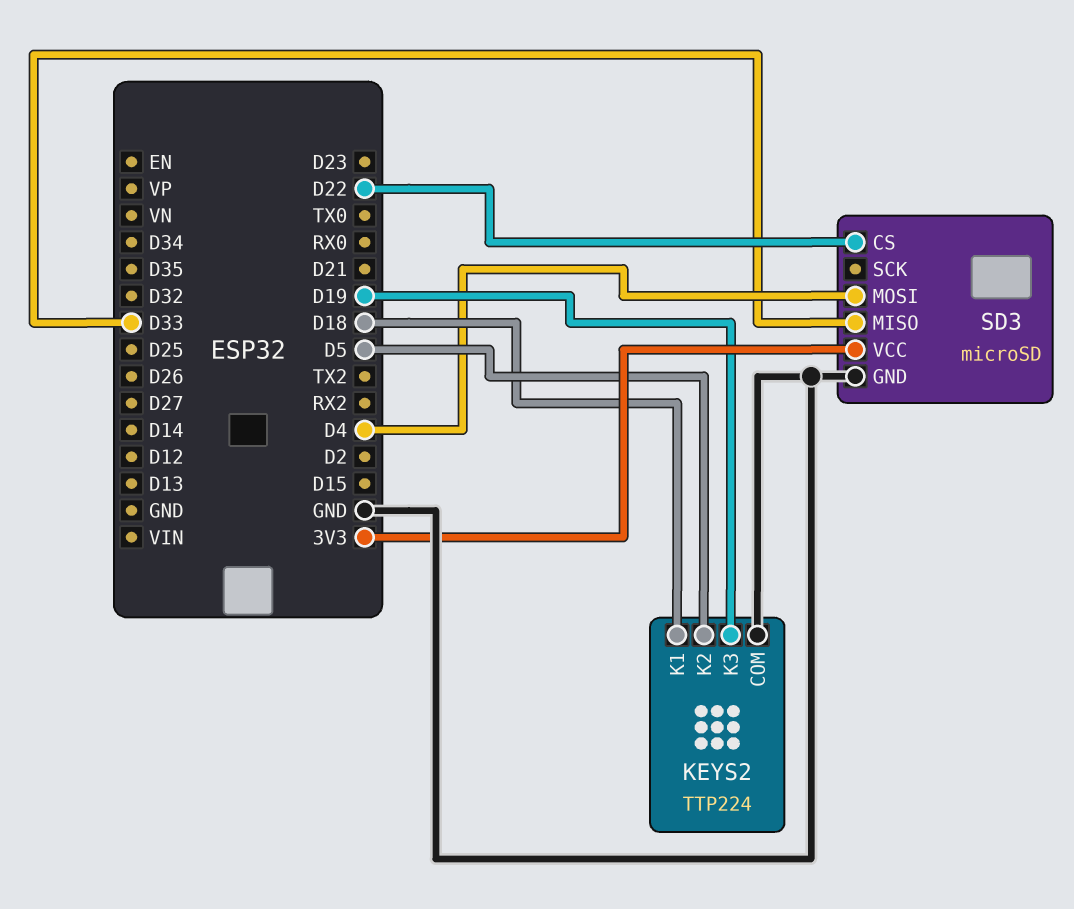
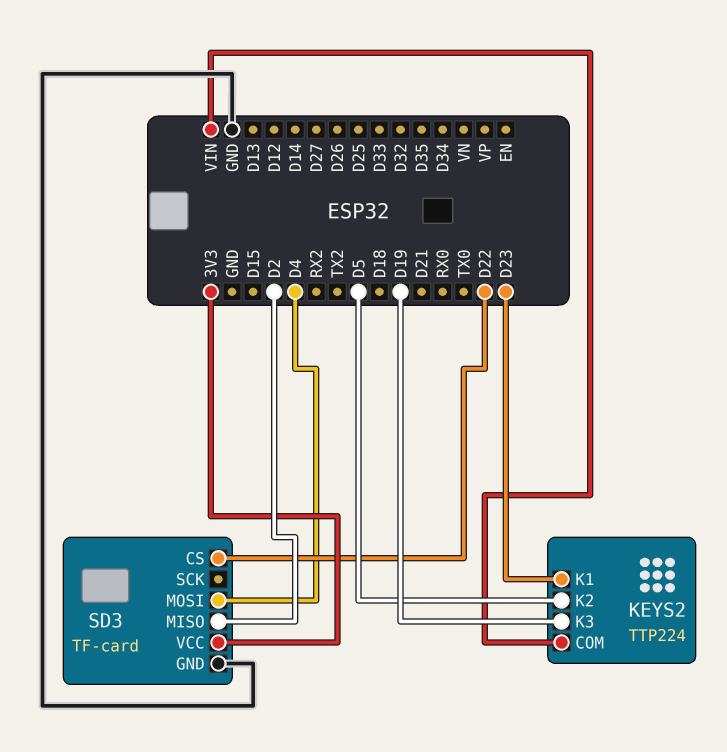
KEYS2 pin COM: GND -> VIN
KEYS2 pin K1: D18 -> D23
SD3: microSD -> TF-card
SD3 pin MISO: D33 -> D2

